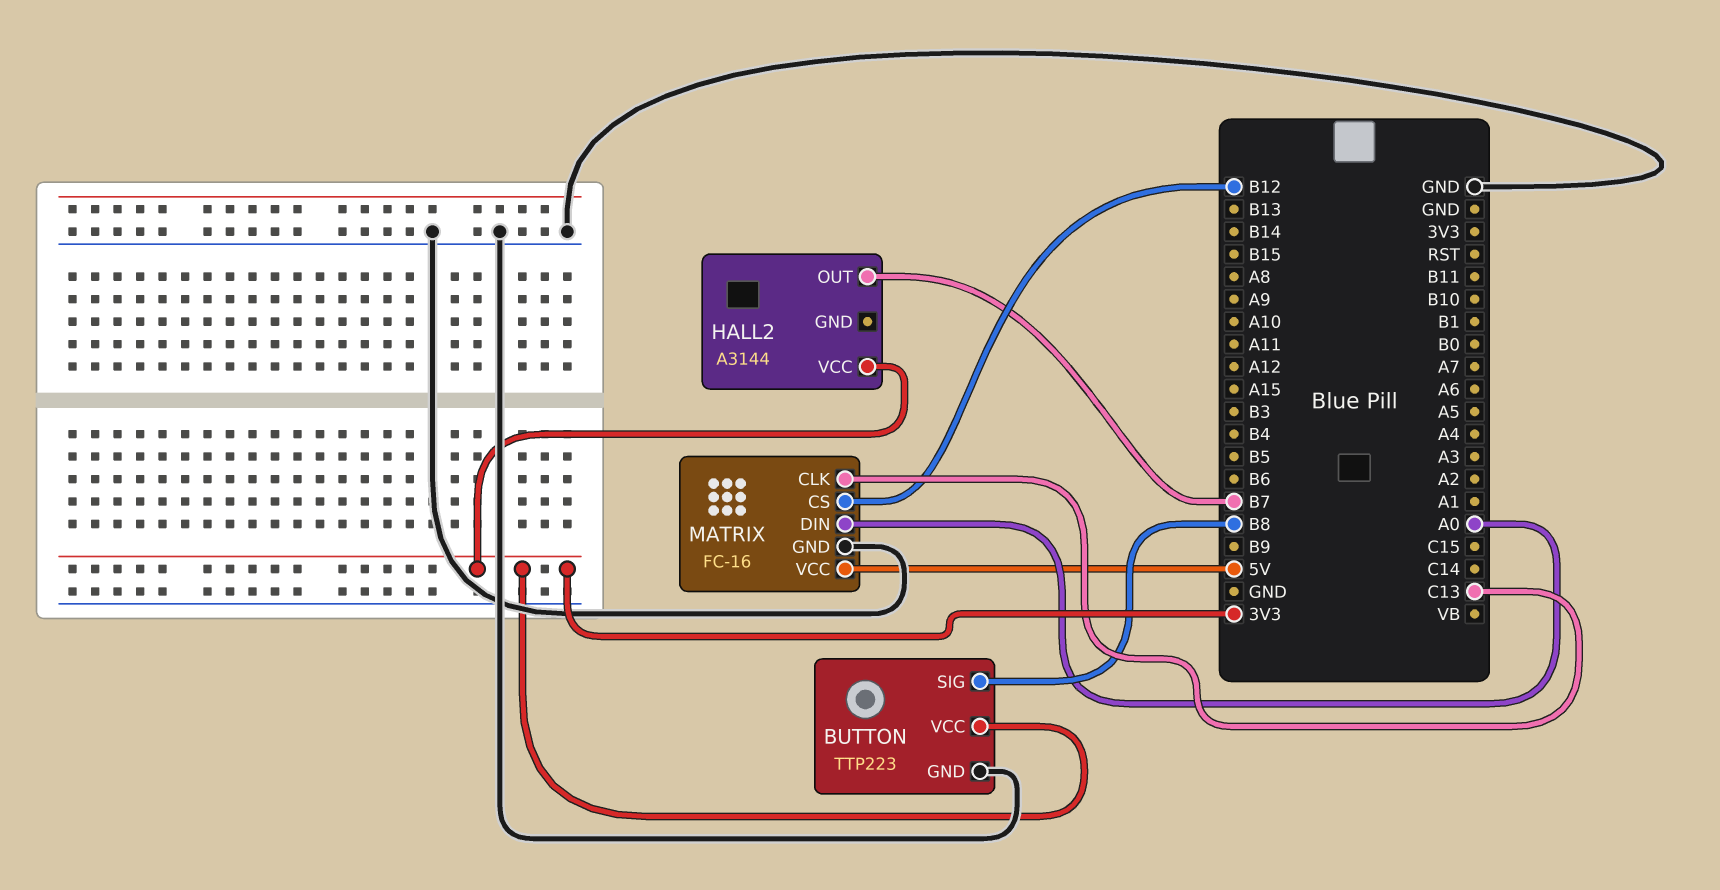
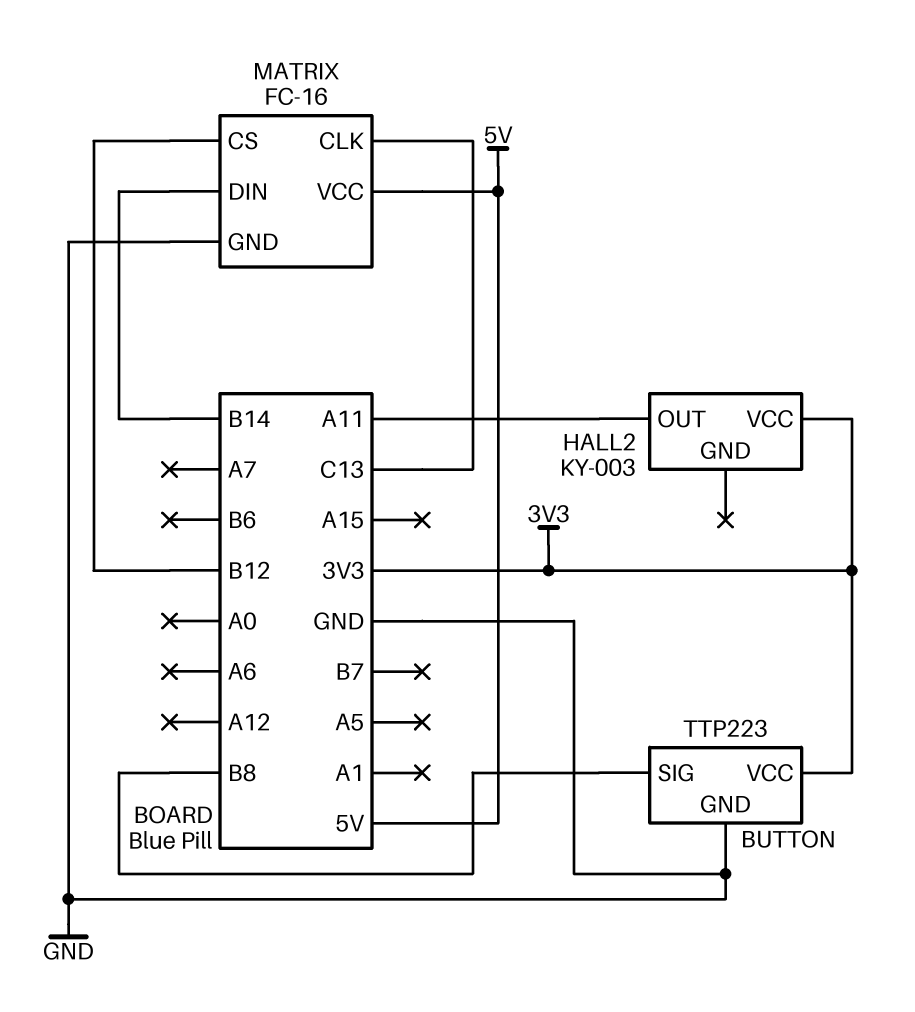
HALL2: A3144 -> KY-003
HALL2 pin OUT: B7 -> A11
MATRIX pin DIN: A0 -> B14

